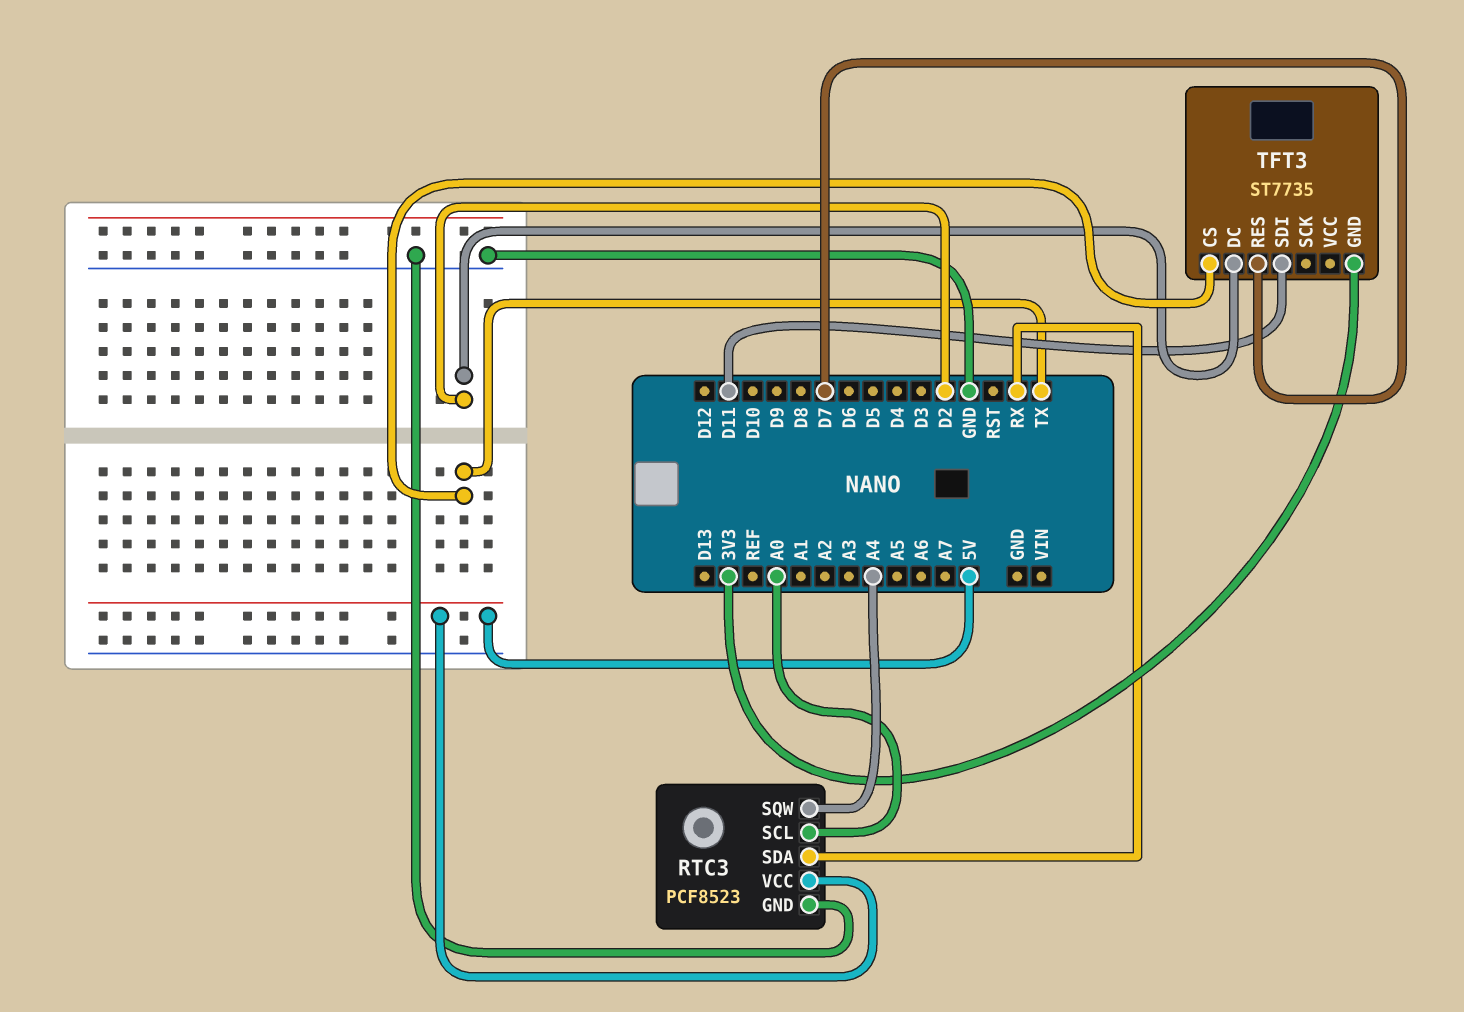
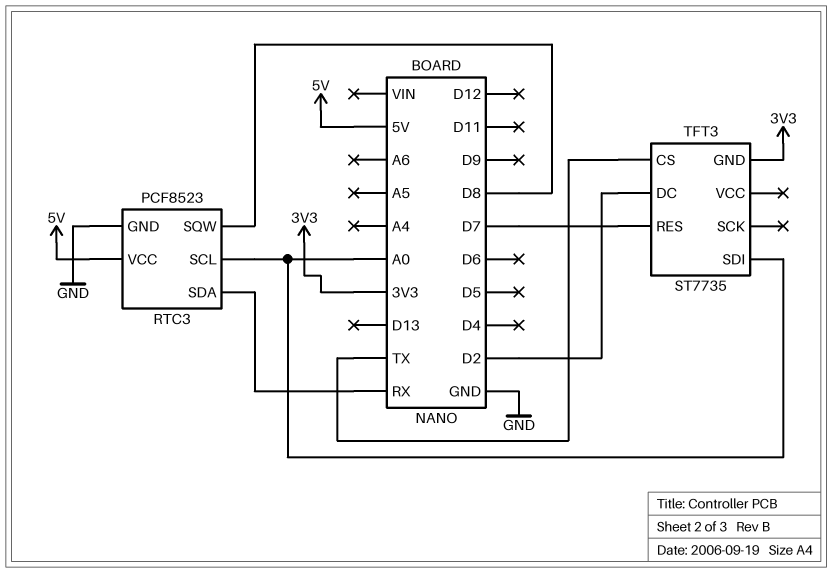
RTC3 pin SQW: A4 -> D8
TFT3 pin SDI: D11 -> A0

